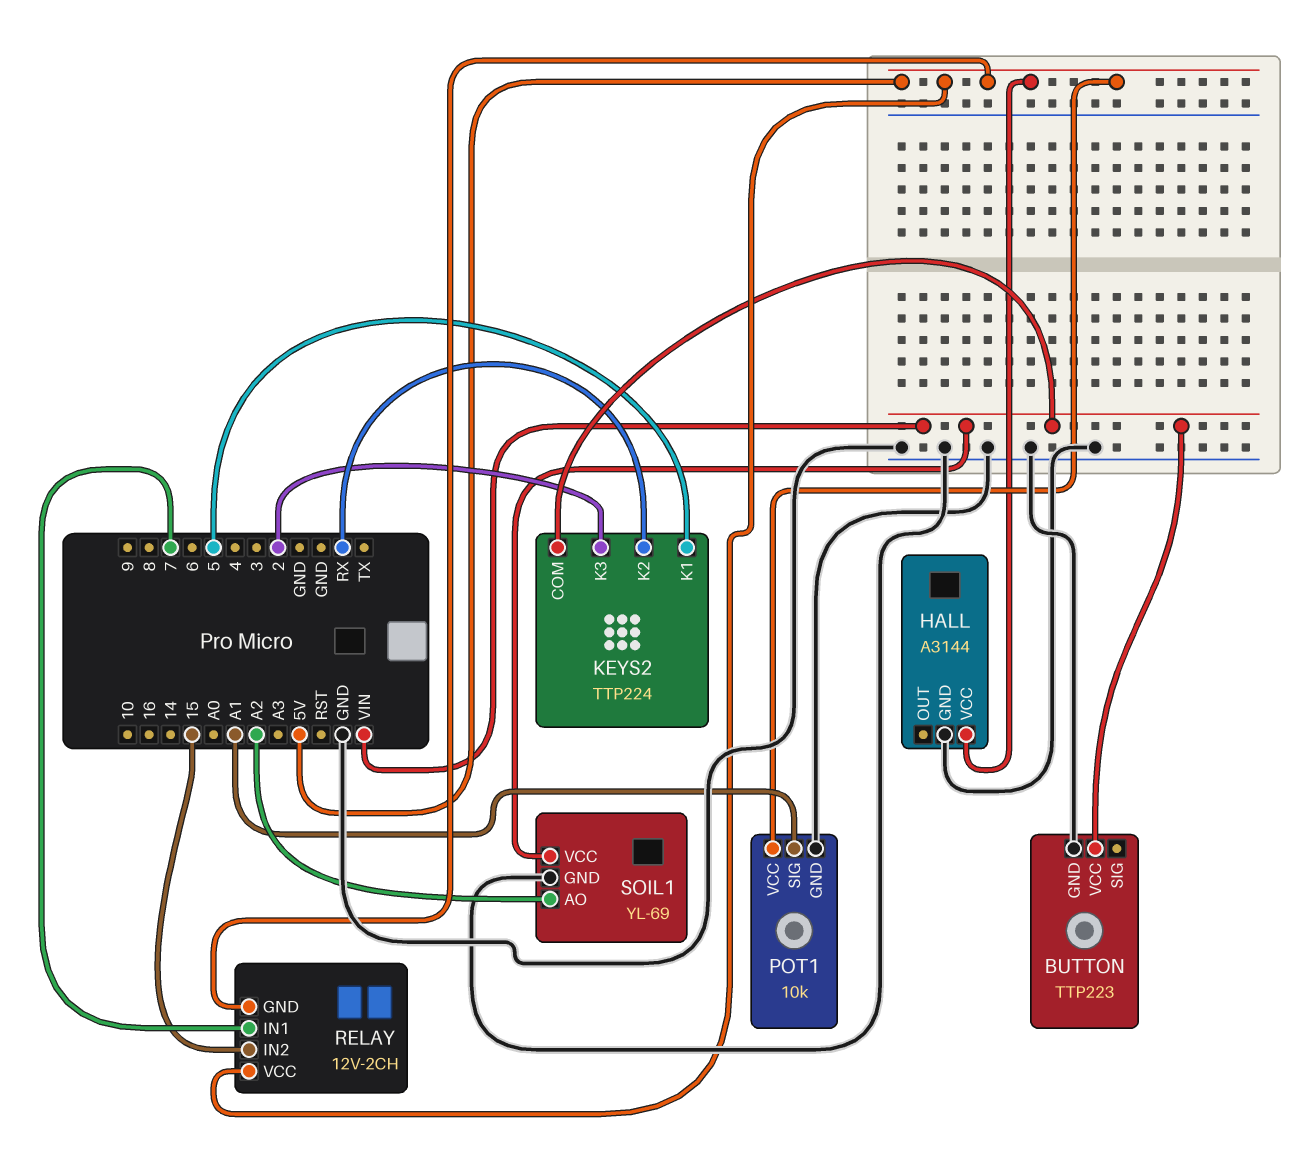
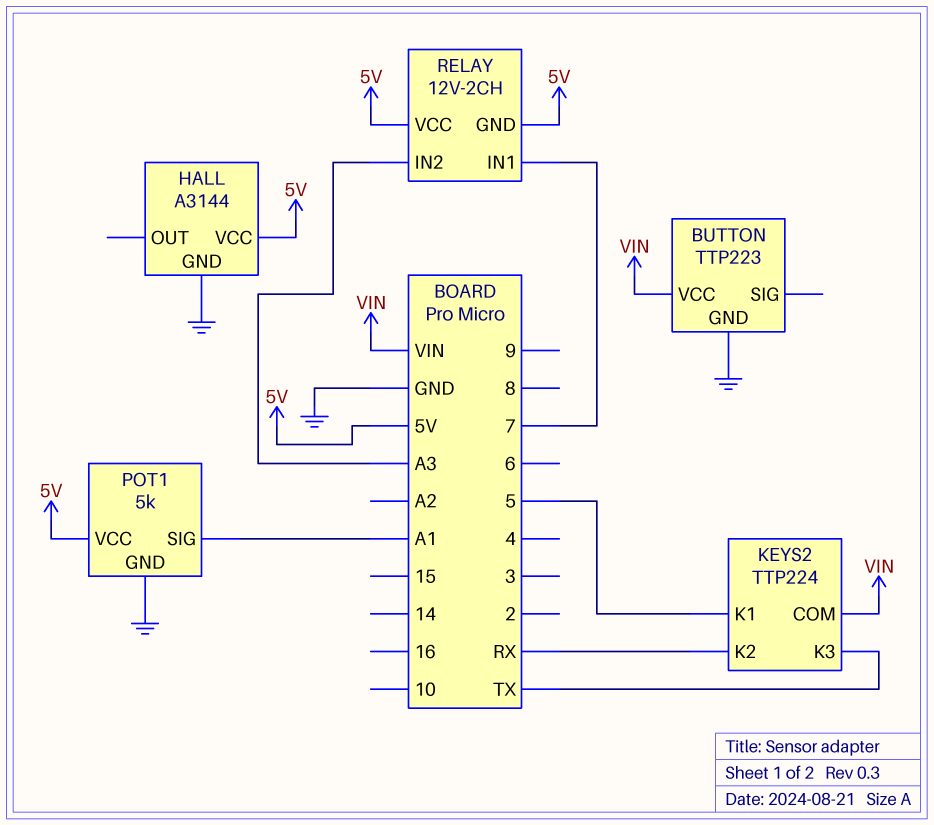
KEYS2 pin K3: 2 -> TX
POT1: 10k -> 5k
RELAY pin IN2: 15 -> A3
SOIL1: YL-69 -> none
SOIL1 pin AO: A2 -> none
SOIL1 pin GND: GND -> none
SOIL1 pin VCC: VIN -> none

